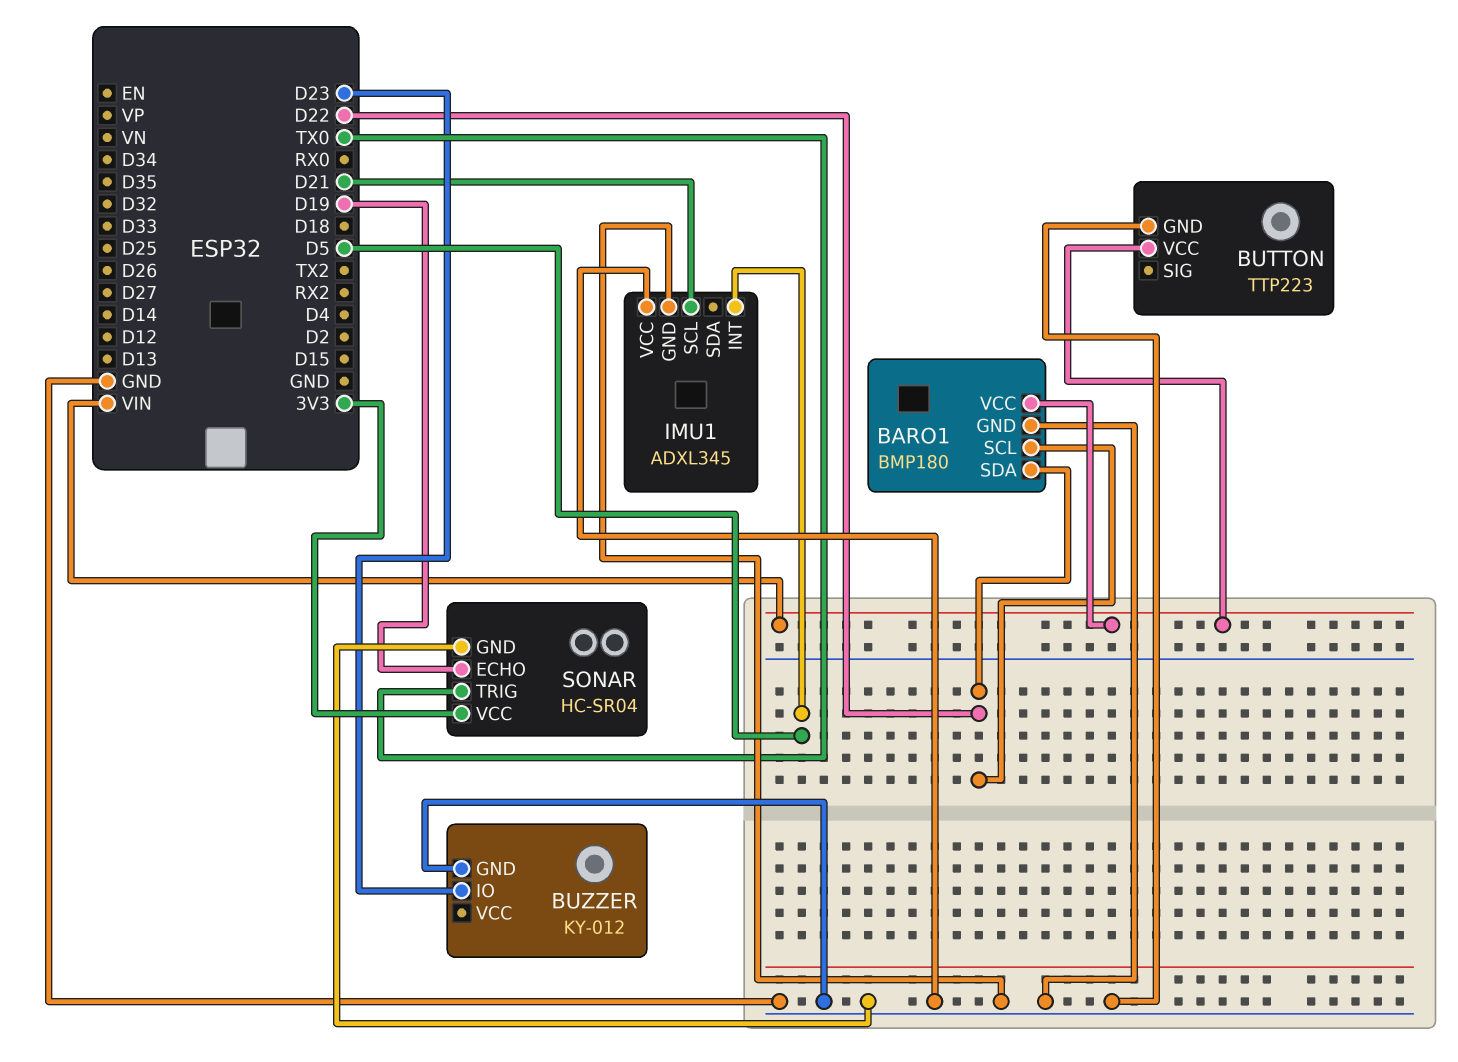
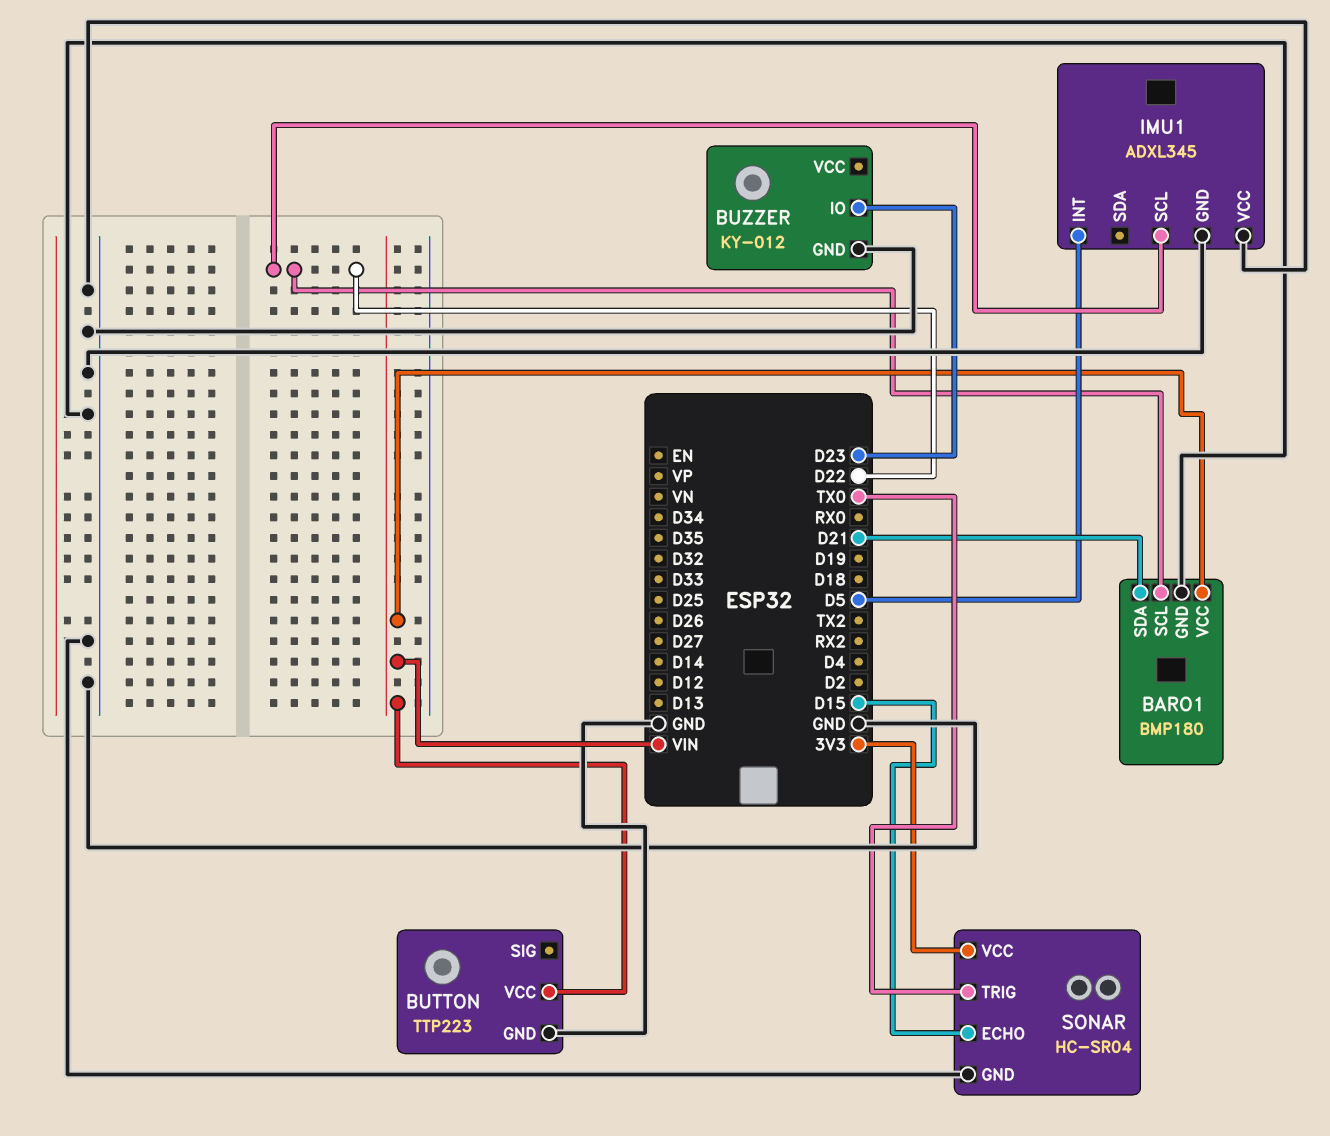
BARO1 pin SDA: D22 -> D21
IMU1 pin SCL: D21 -> D22
SONAR pin ECHO: D19 -> D15

